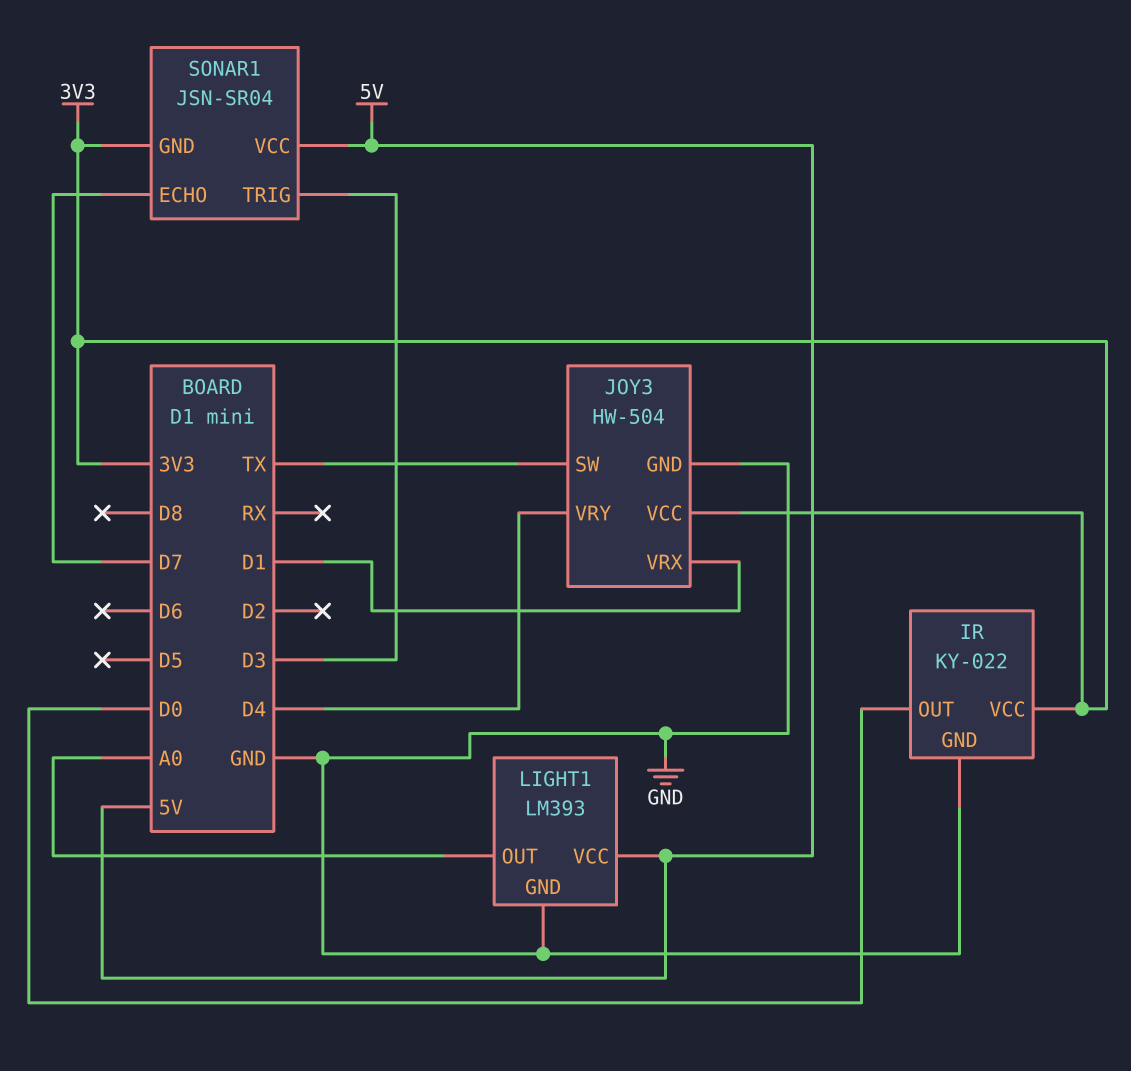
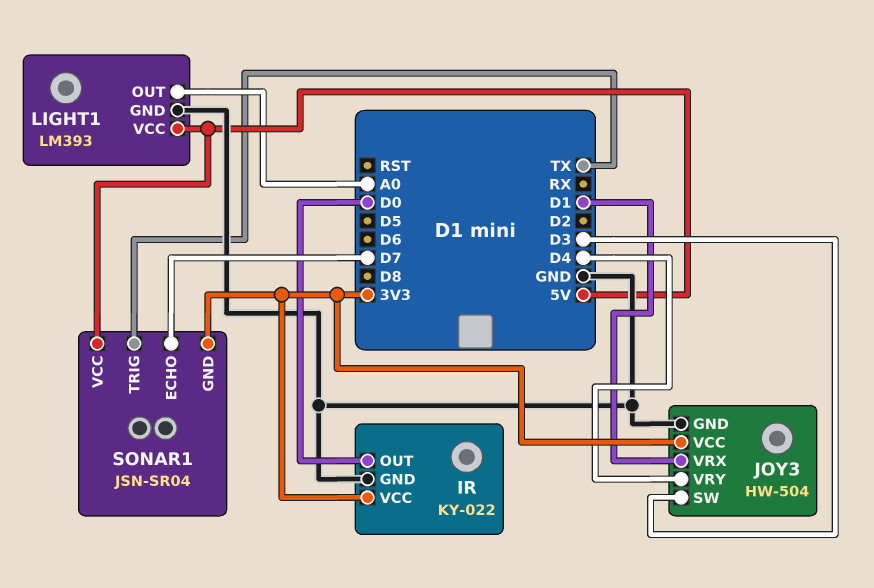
JOY3 pin SW: TX -> D3
SONAR1 pin TRIG: D3 -> TX

